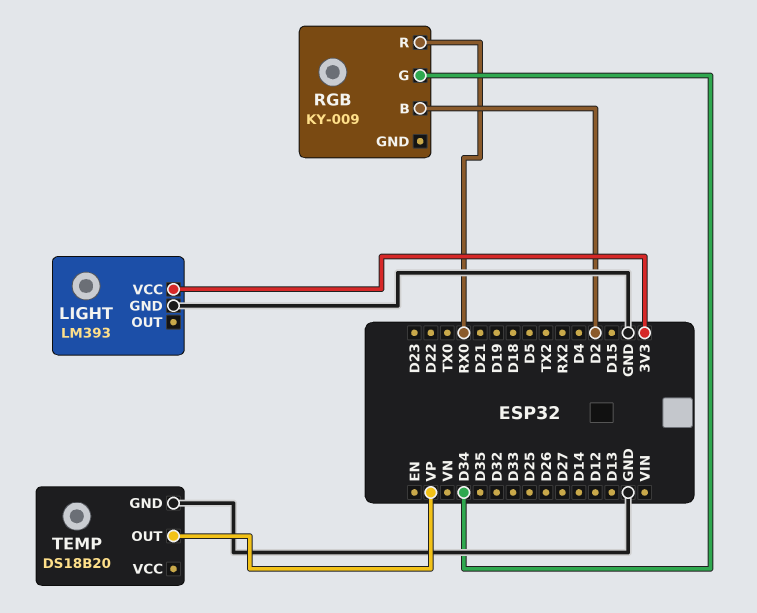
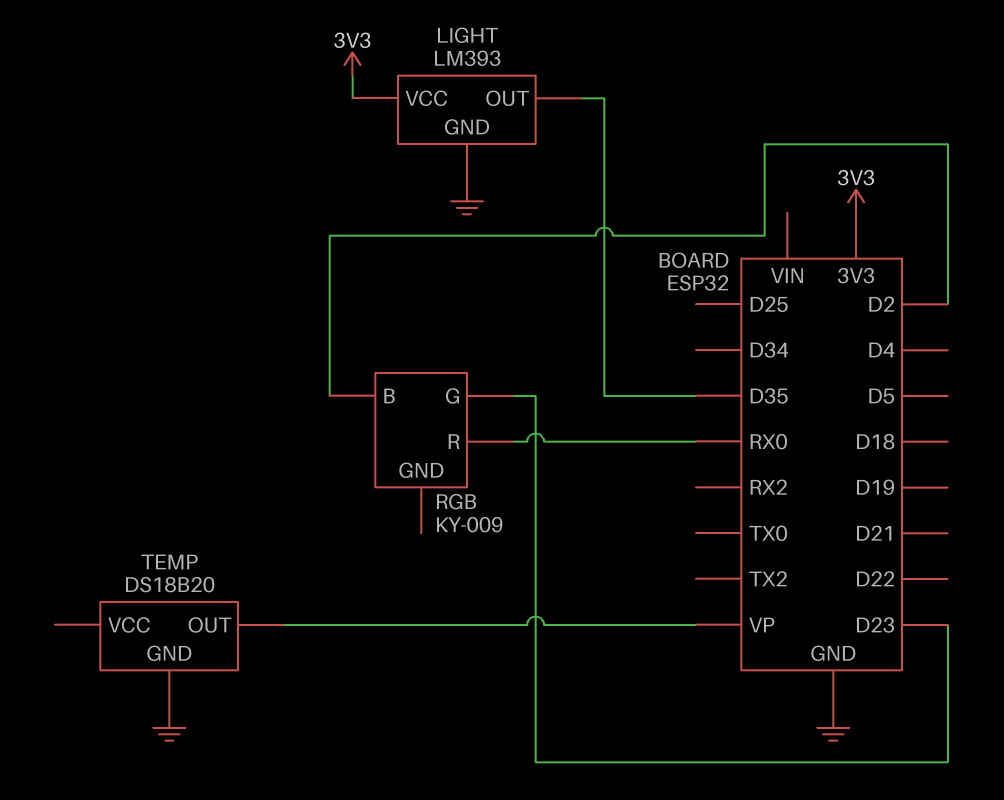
LIGHT pin OUT: none -> D35
RGB pin G: D34 -> D23

